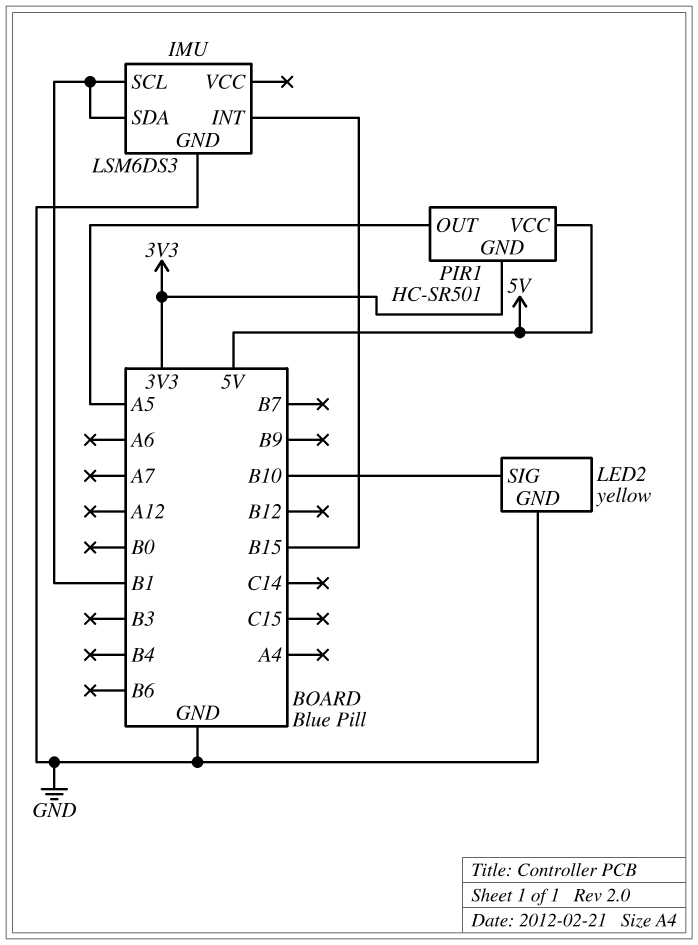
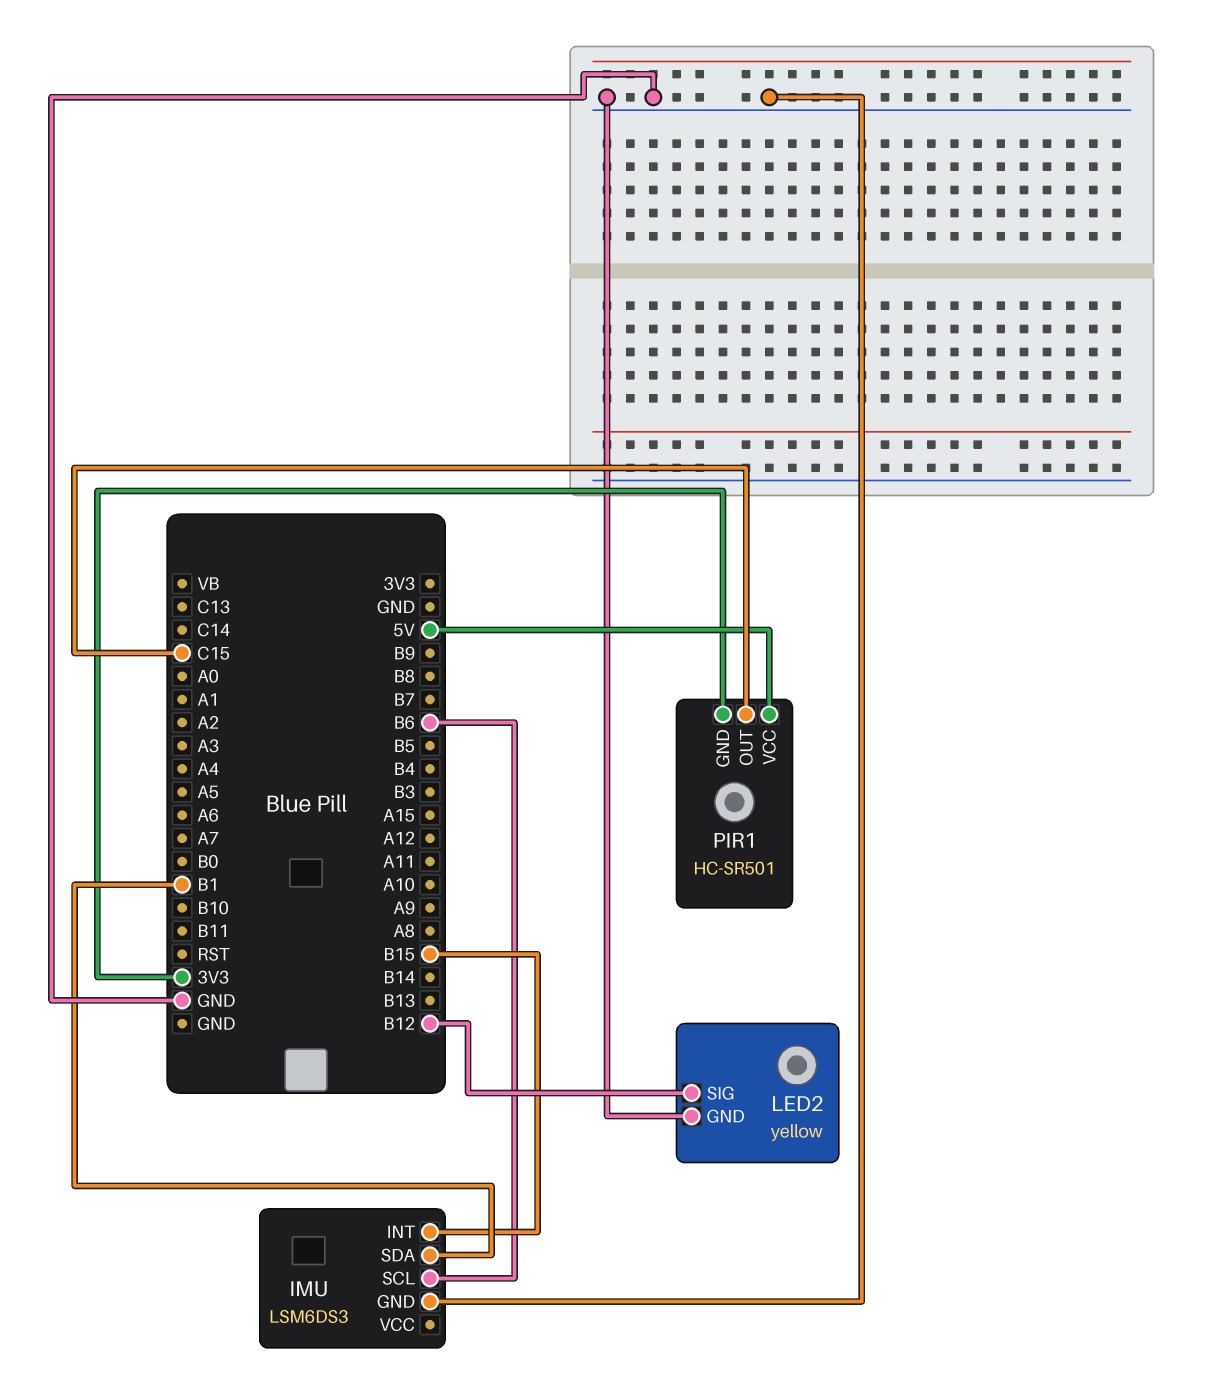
IMU pin SCL: B1 -> B6
LED2 pin SIG: B10 -> B12
PIR1 pin OUT: A5 -> C15

